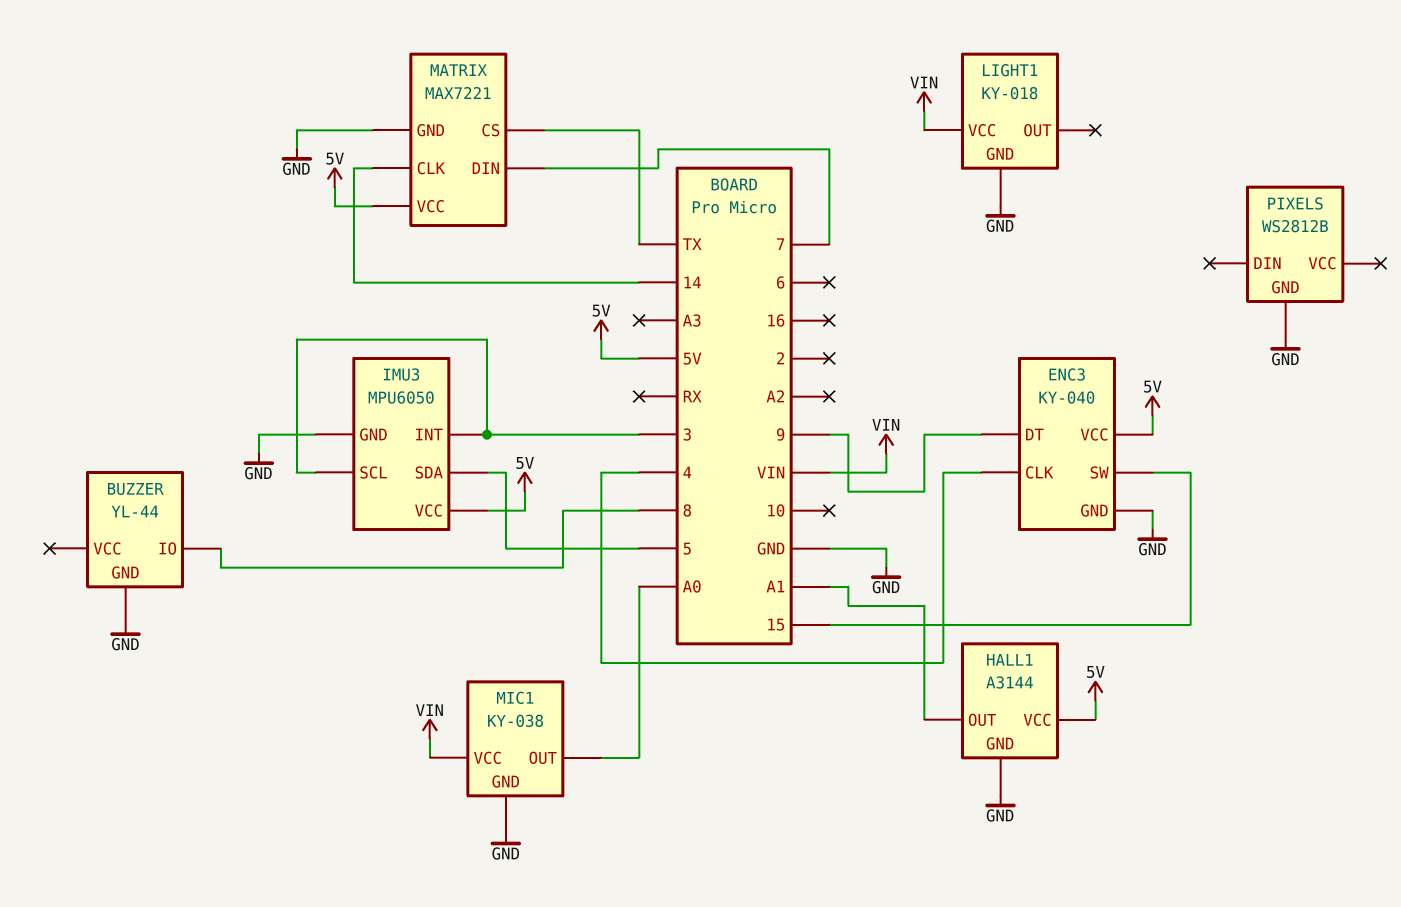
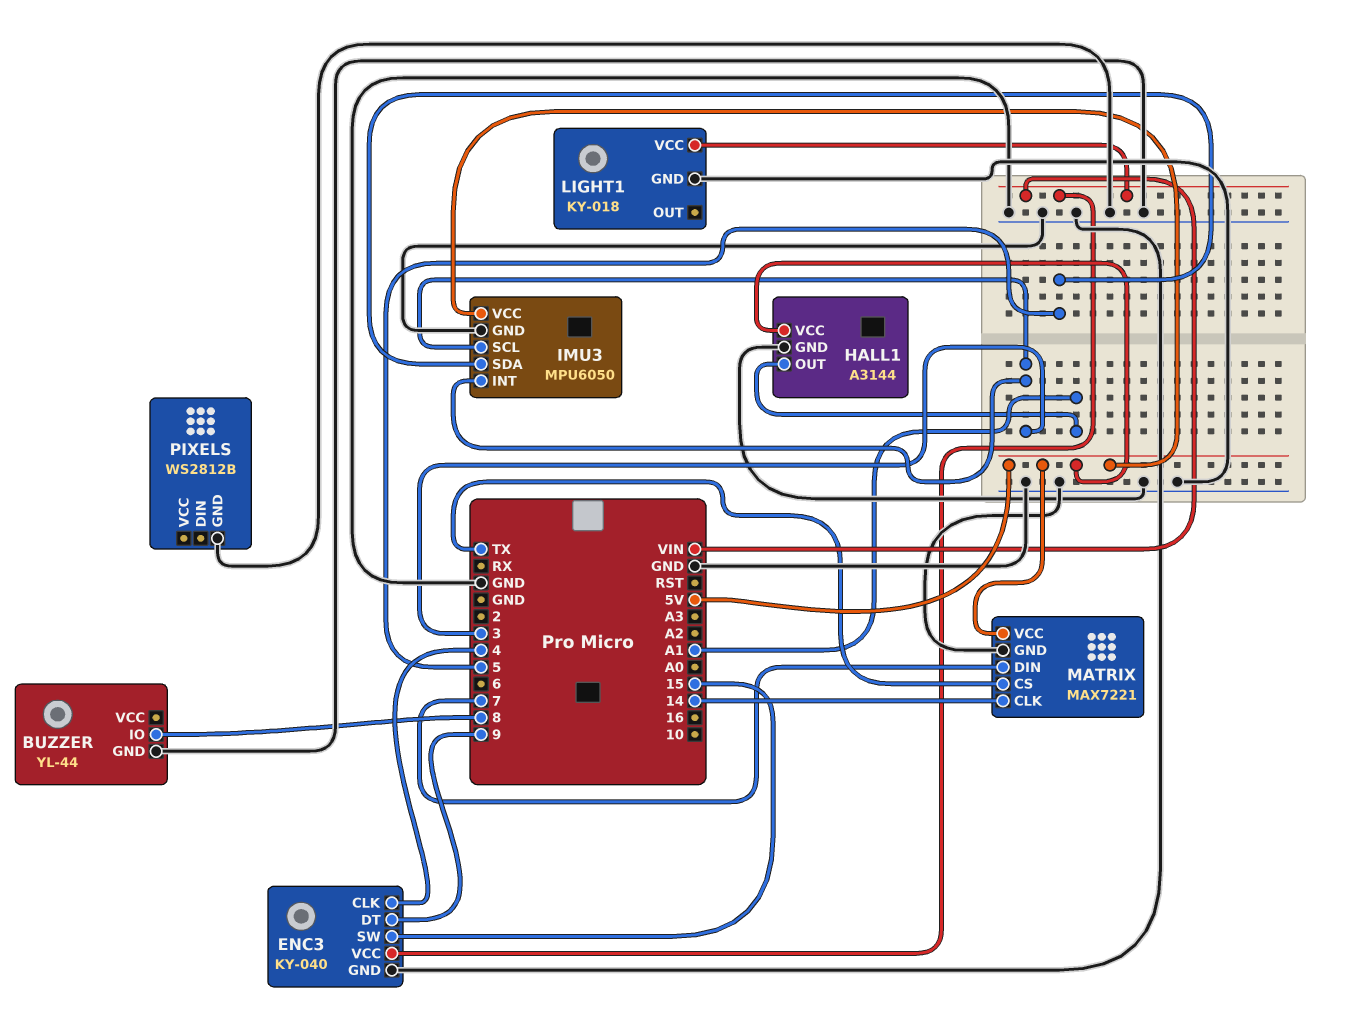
ENC3 pin VCC: 5V -> VIN
MIC1: KY-038 -> none
MIC1 pin GND: GND -> none
MIC1 pin OUT: A0 -> none
MIC1 pin VCC: VIN -> none

